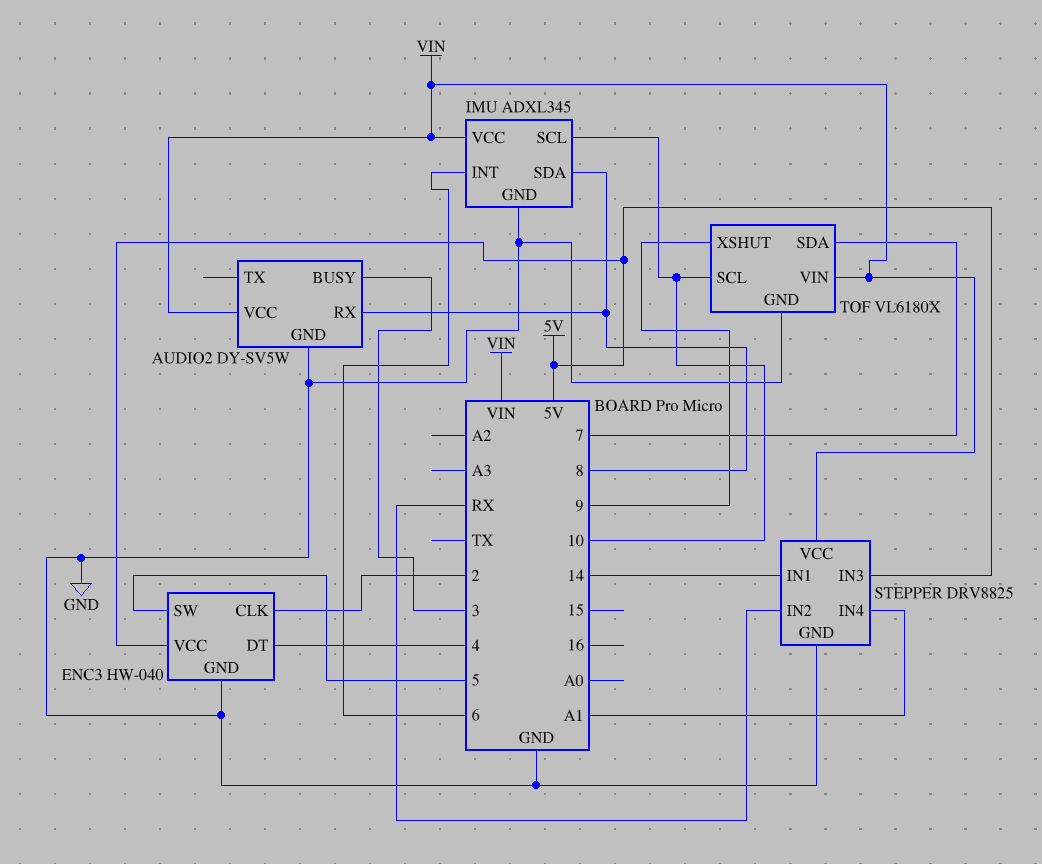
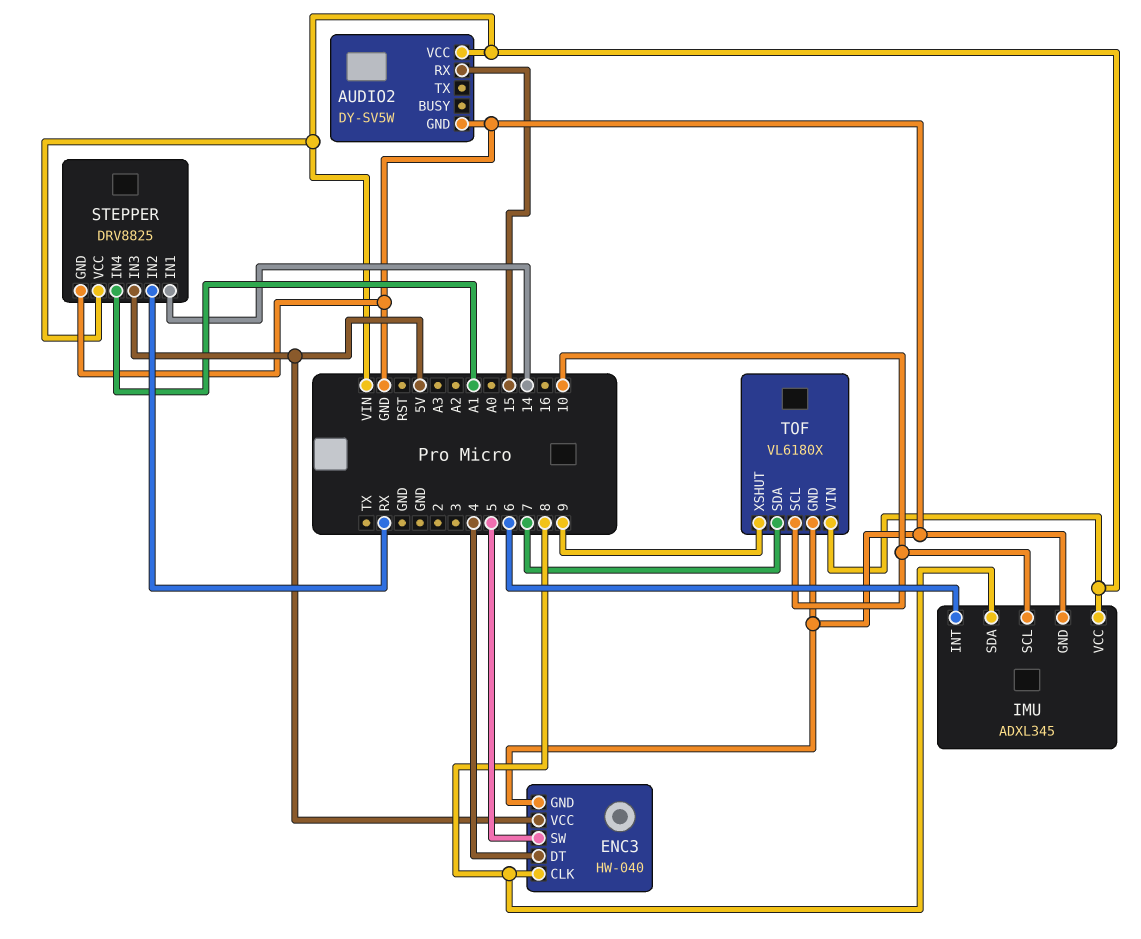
AUDIO2 pin BUSY: 3 -> none
AUDIO2 pin RX: 8 -> 15
ENC3 pin CLK: 2 -> 8

